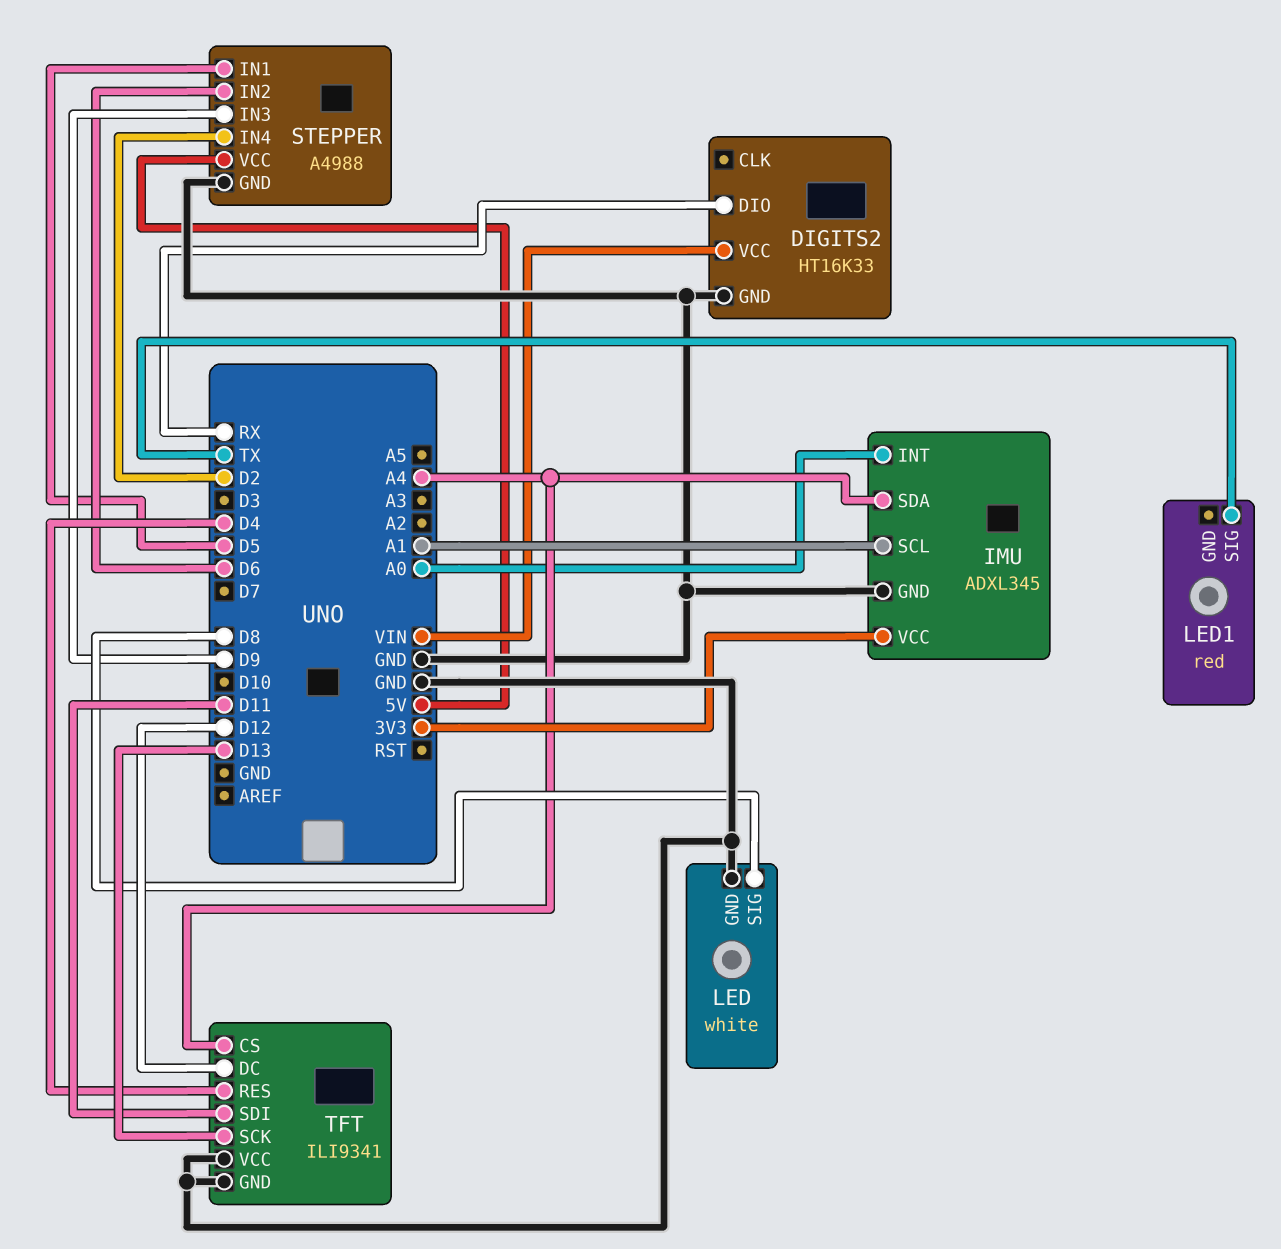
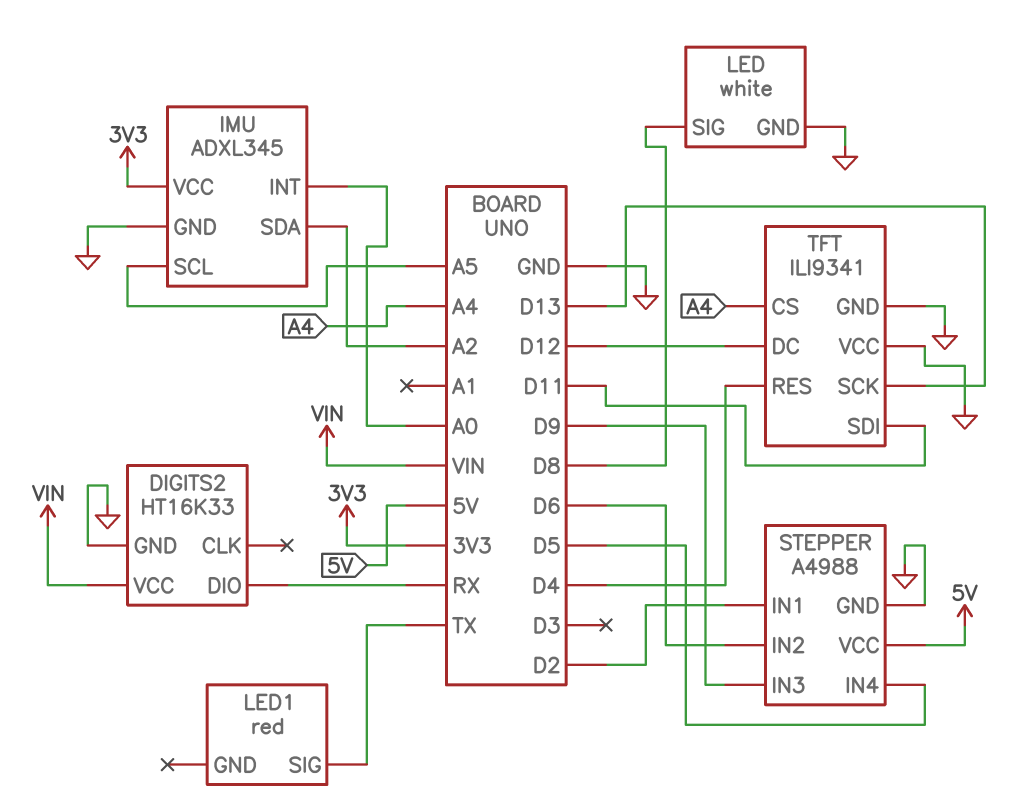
IMU pin SCL: A1 -> A5
IMU pin SDA: A4 -> A2
STEPPER pin IN1: D5 -> D2
STEPPER pin IN4: D2 -> D5

